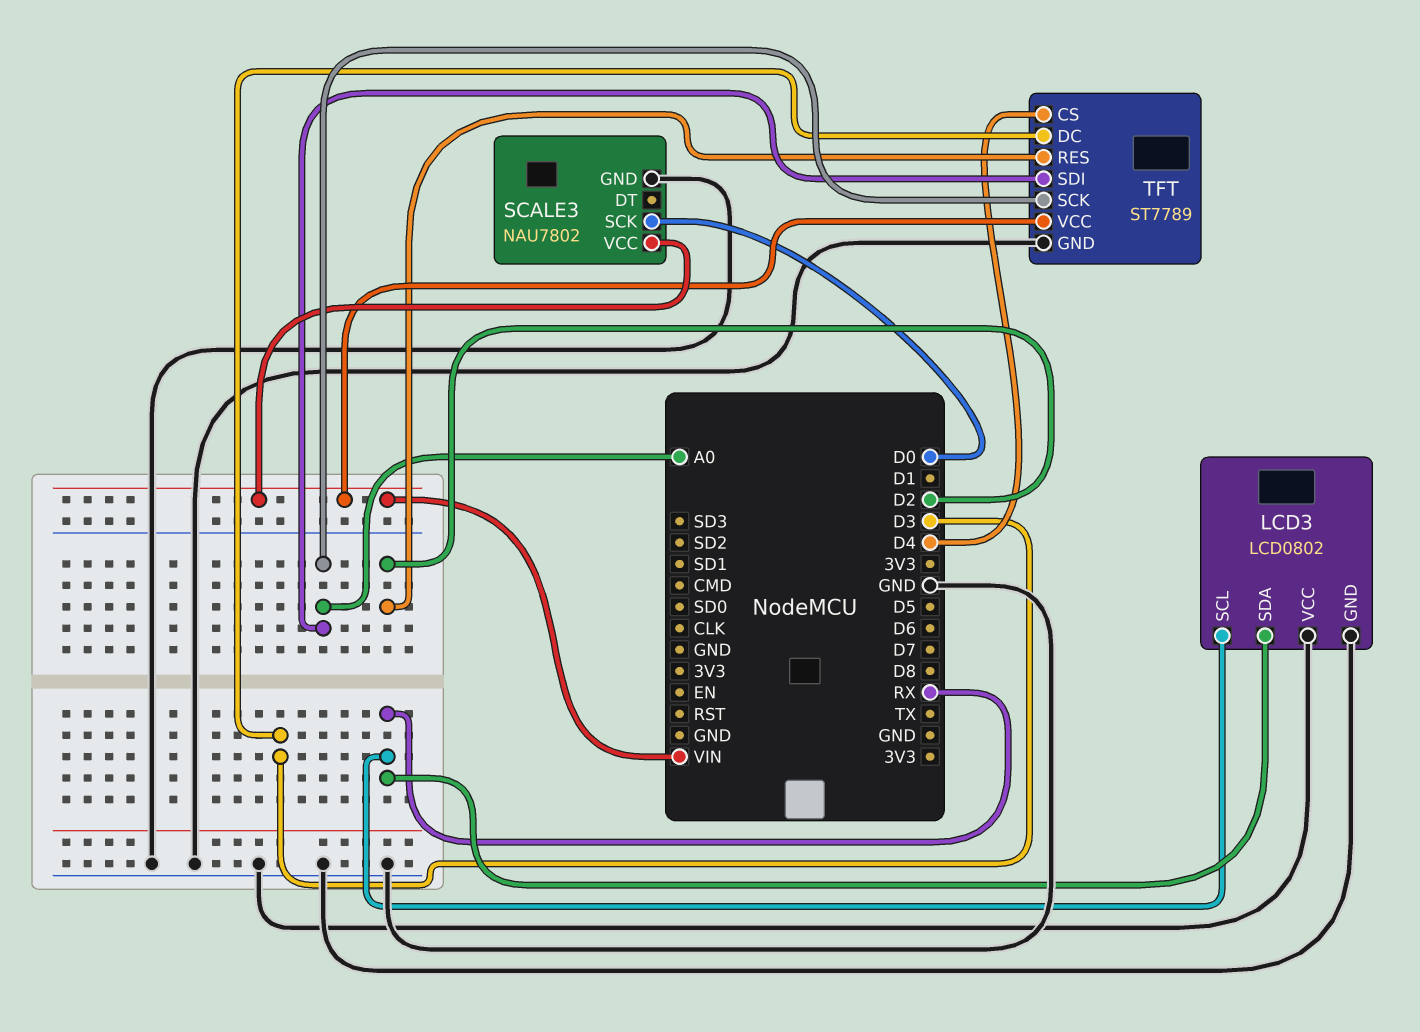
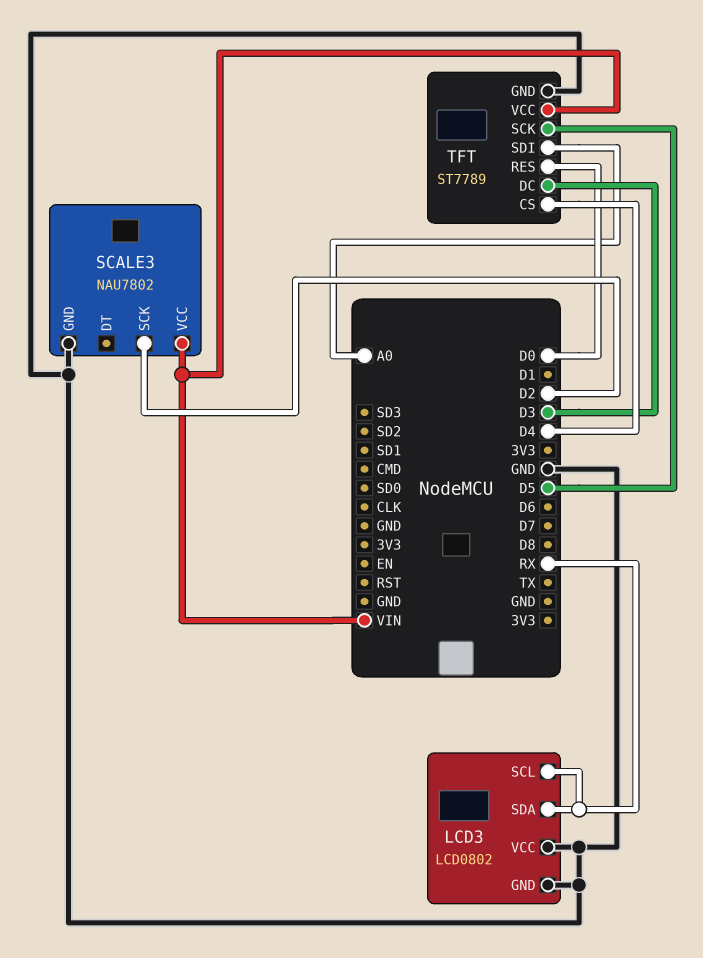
SCALE3 pin SCK: D0 -> D2
TFT pin RES: D2 -> D0
TFT pin SCK: A0 -> D5

